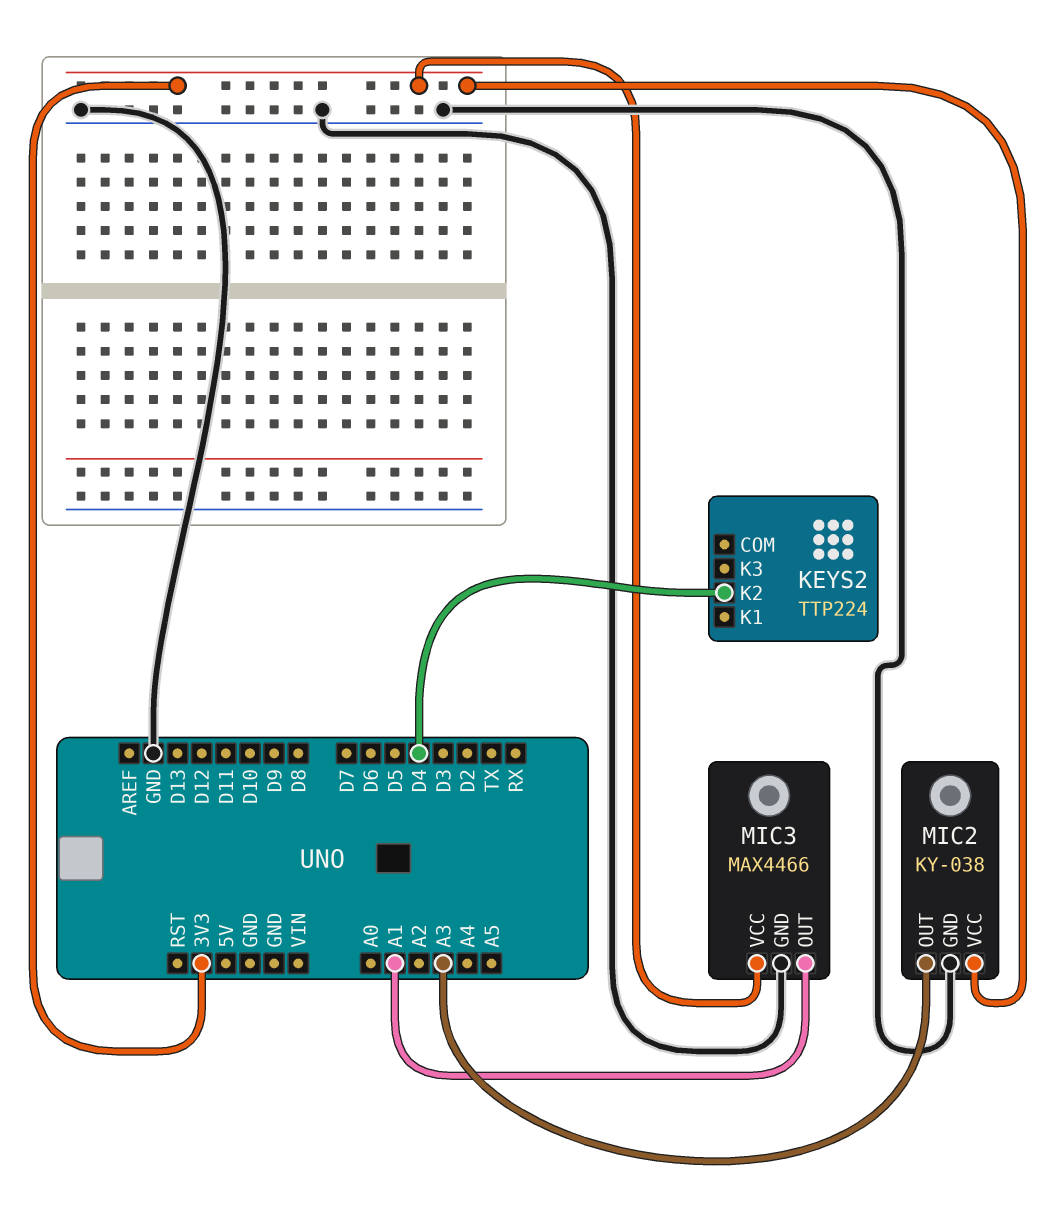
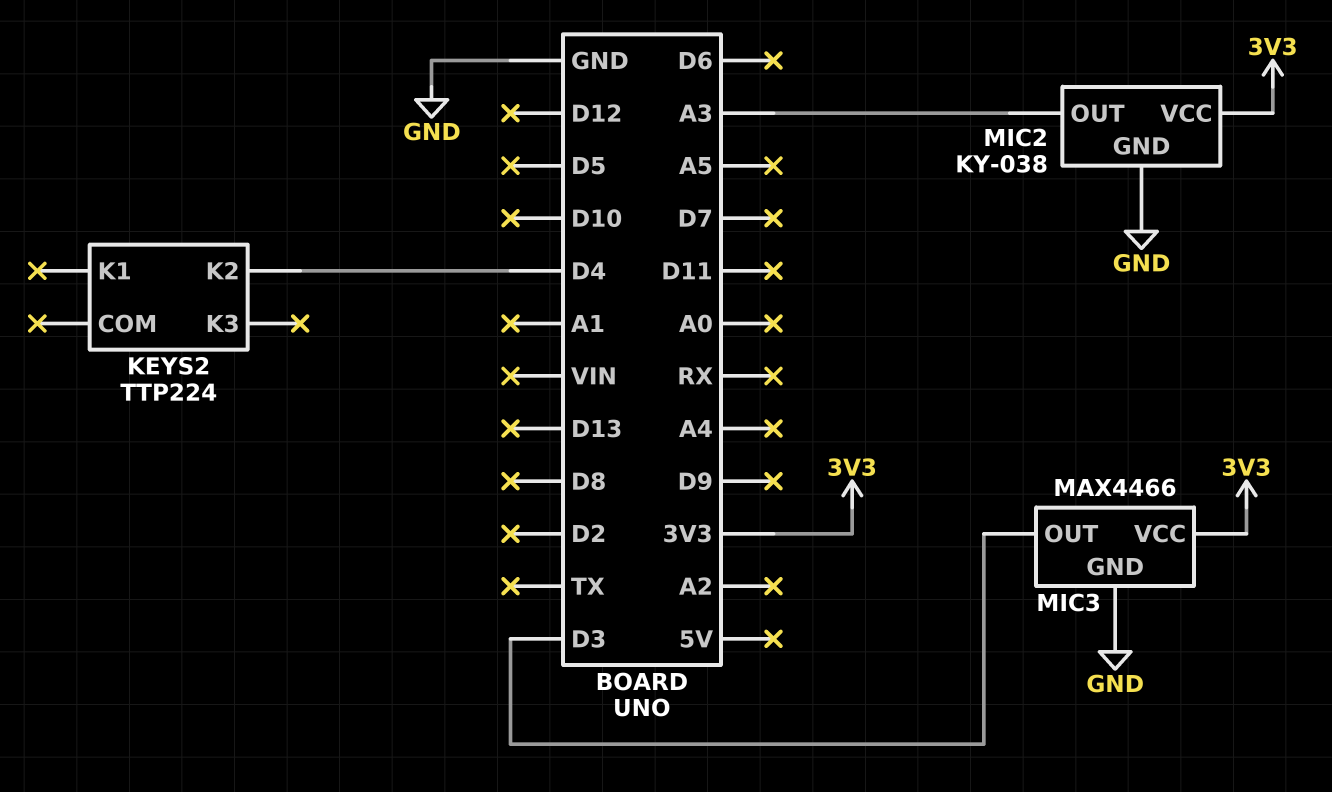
MIC3 pin OUT: A1 -> D3

